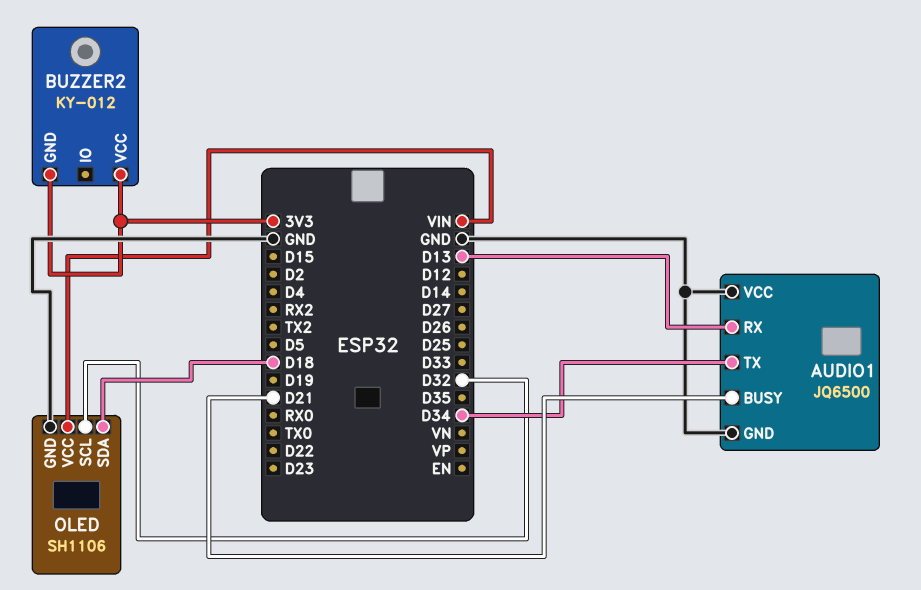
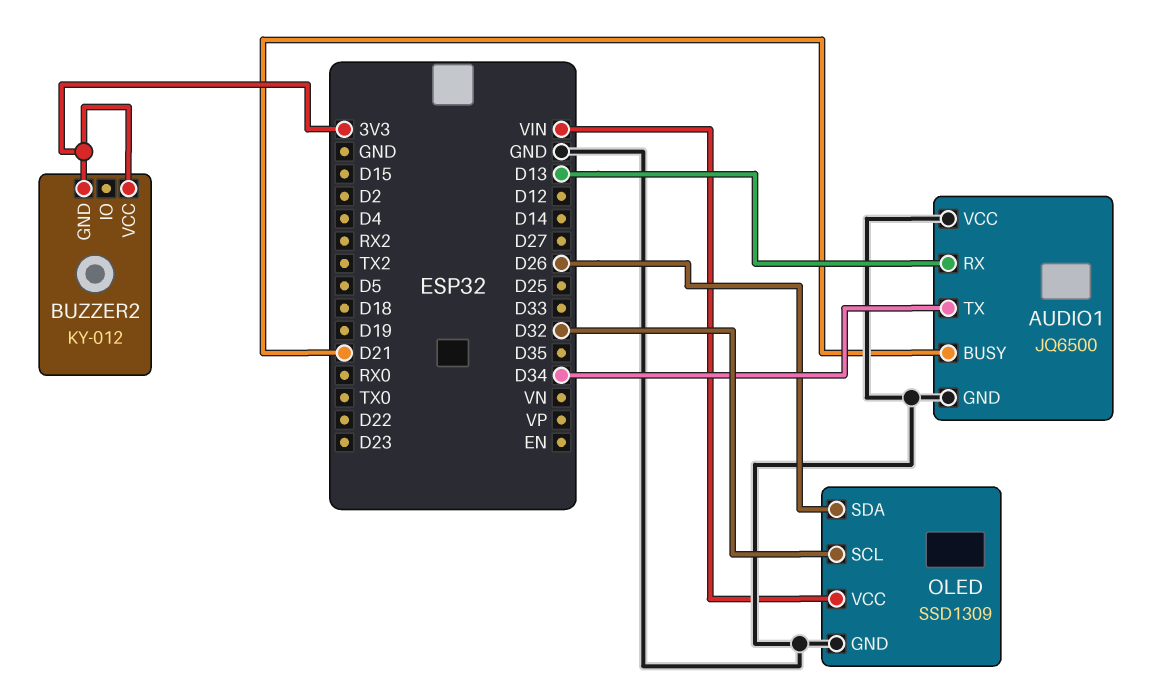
OLED: SH1106 -> SSD1309
OLED pin SDA: D18 -> D26

